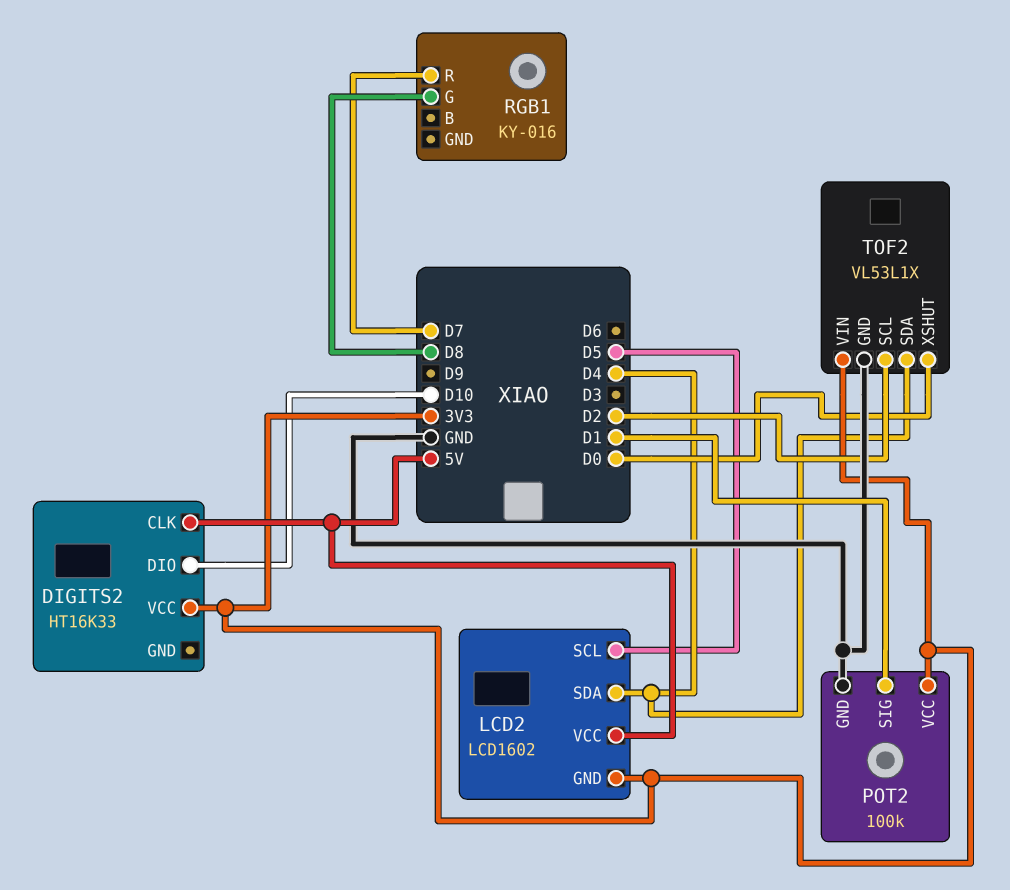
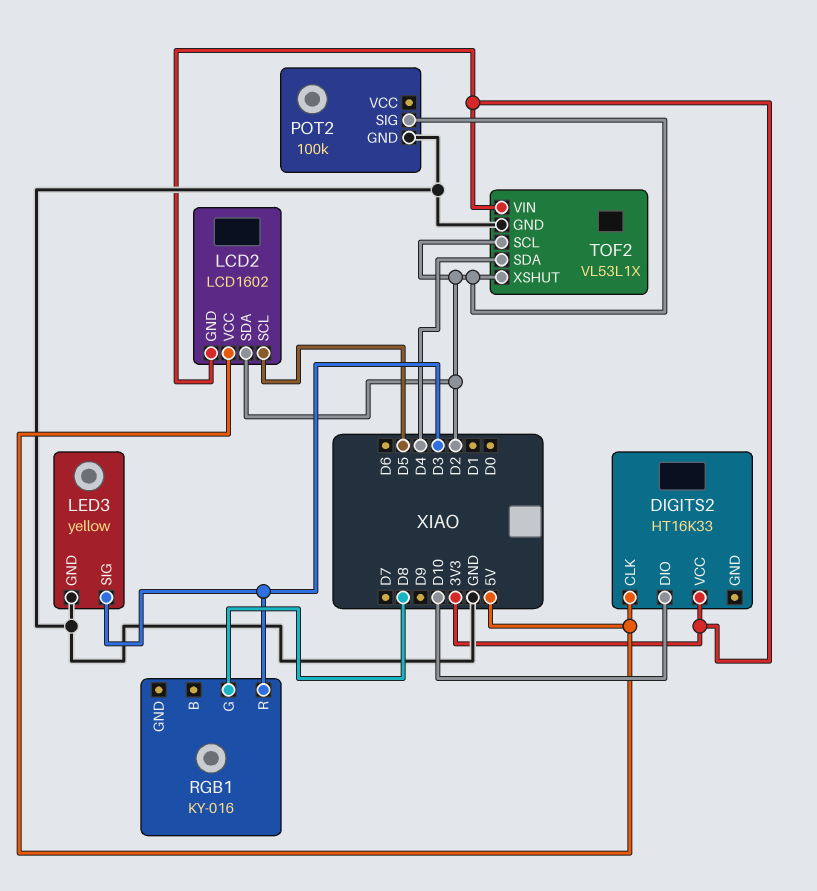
LCD2 pin SDA: D4 -> D2
LED3: none -> yellow
LED3 pin GND: none -> GND
LED3 pin SIG: none -> D3
POT2 pin SIG: D1 -> D2
POT2 pin VCC: 3V3 -> none
RGB1 pin R: D7 -> D3
TOF2 pin XSHUT: D0 -> D2

